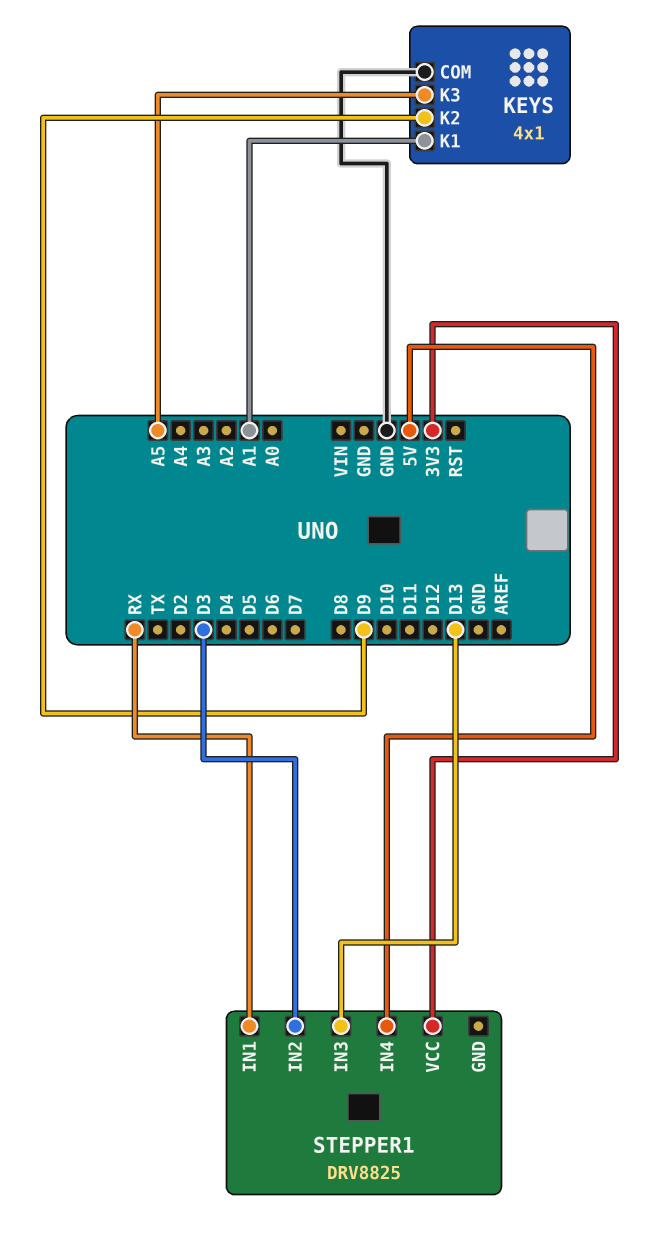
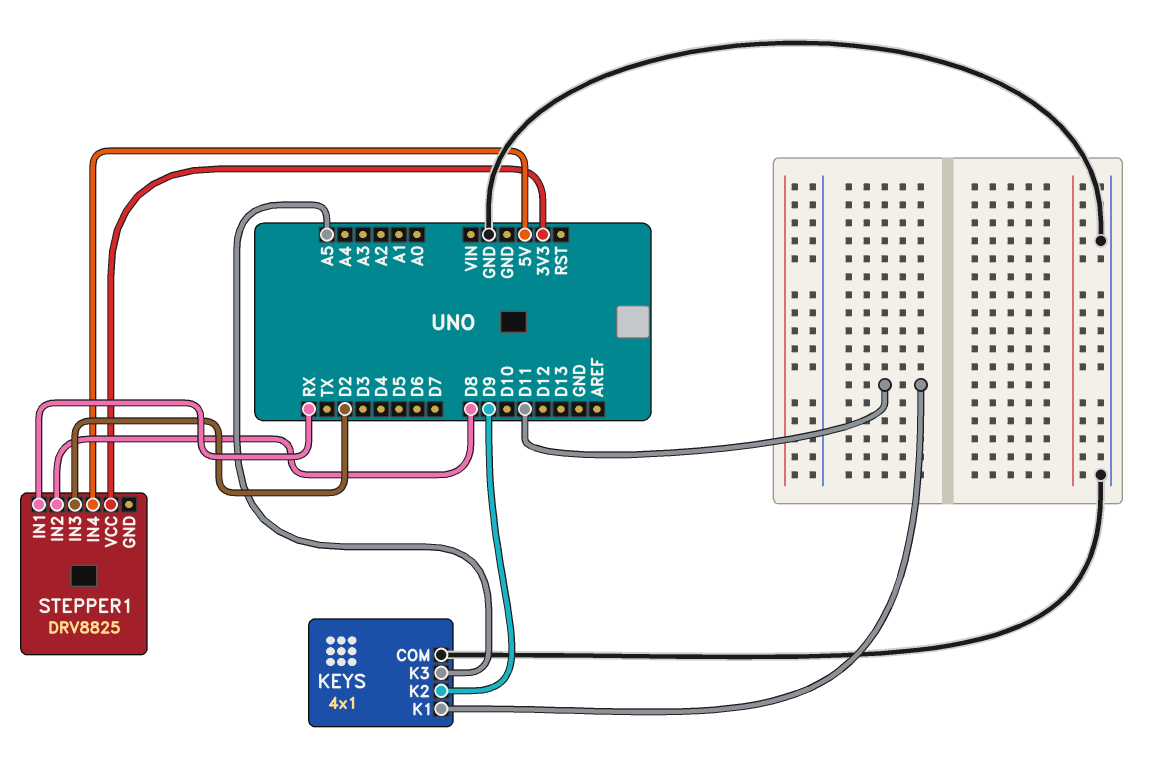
KEYS pin K1: A1 -> D11
STEPPER1 pin IN2: D3 -> D8
STEPPER1 pin IN3: D13 -> D2

